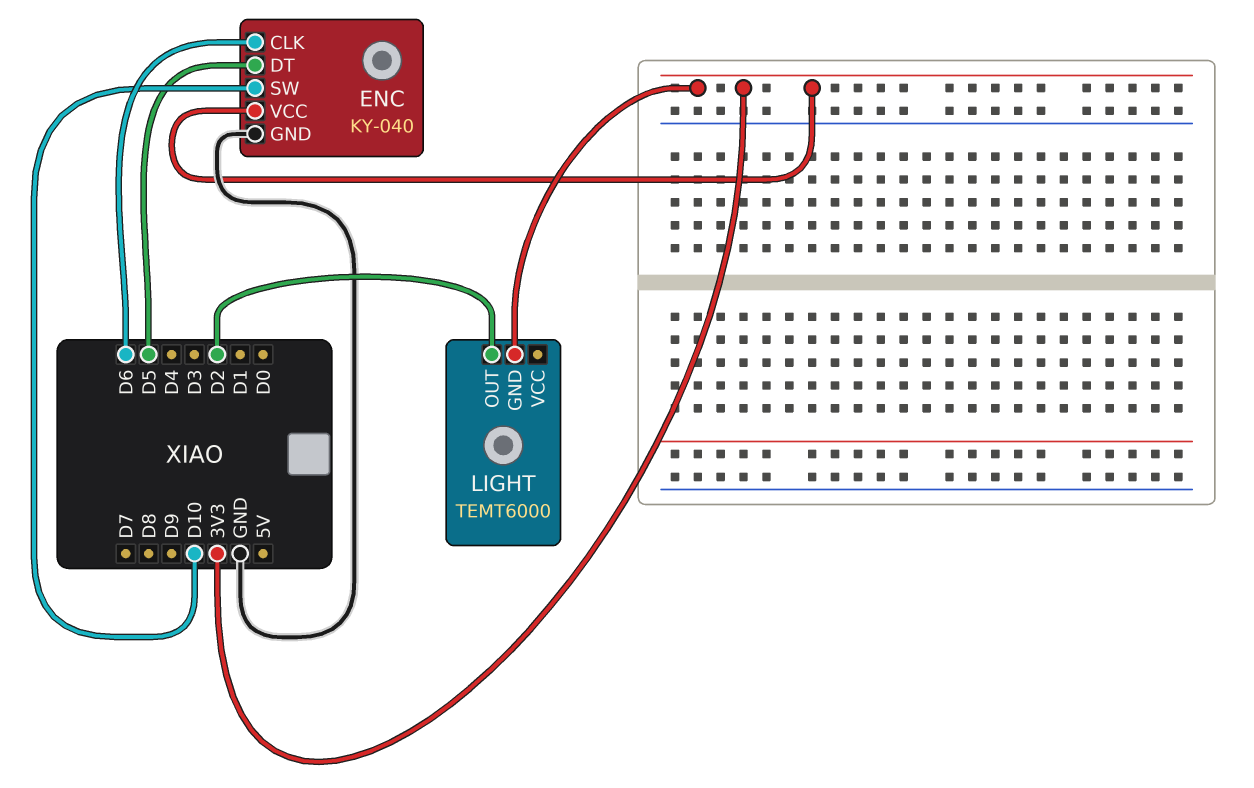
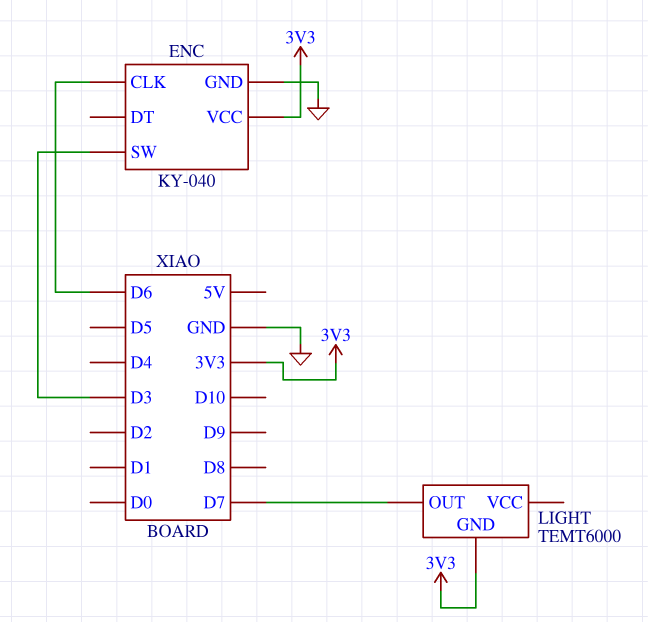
ENC pin DT: D5 -> none
ENC pin SW: D10 -> D3
LIGHT pin OUT: D2 -> D7

